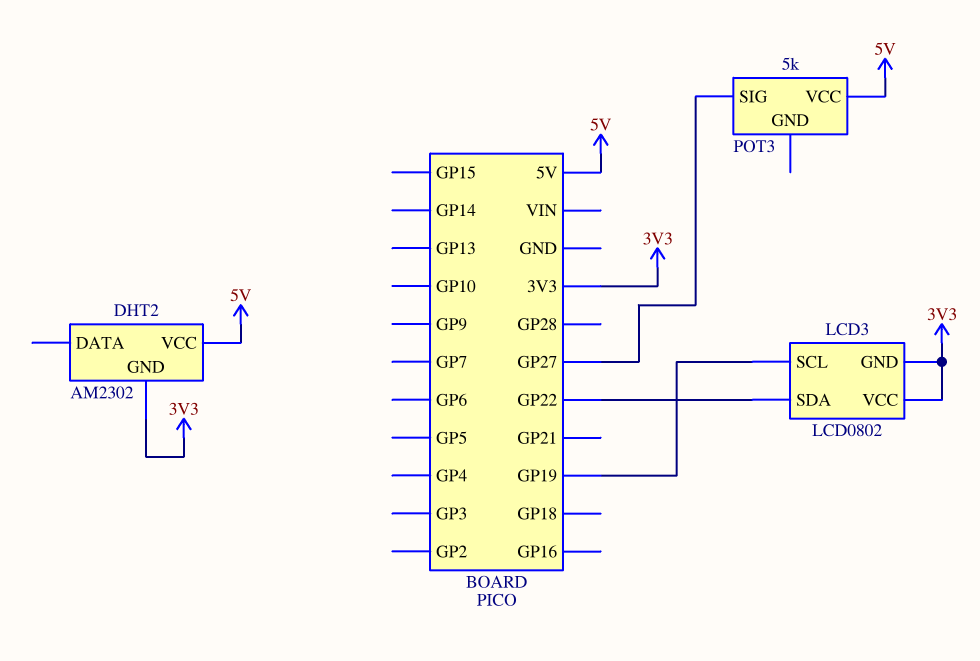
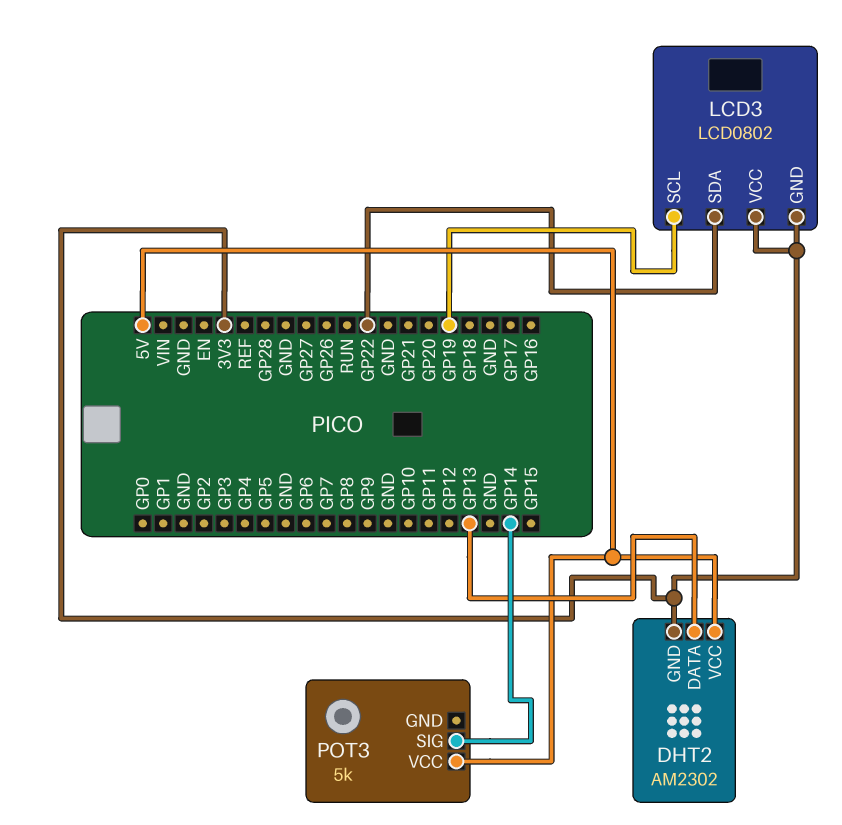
DHT2 pin DATA: none -> GP13
POT3 pin SIG: GP27 -> GP14

